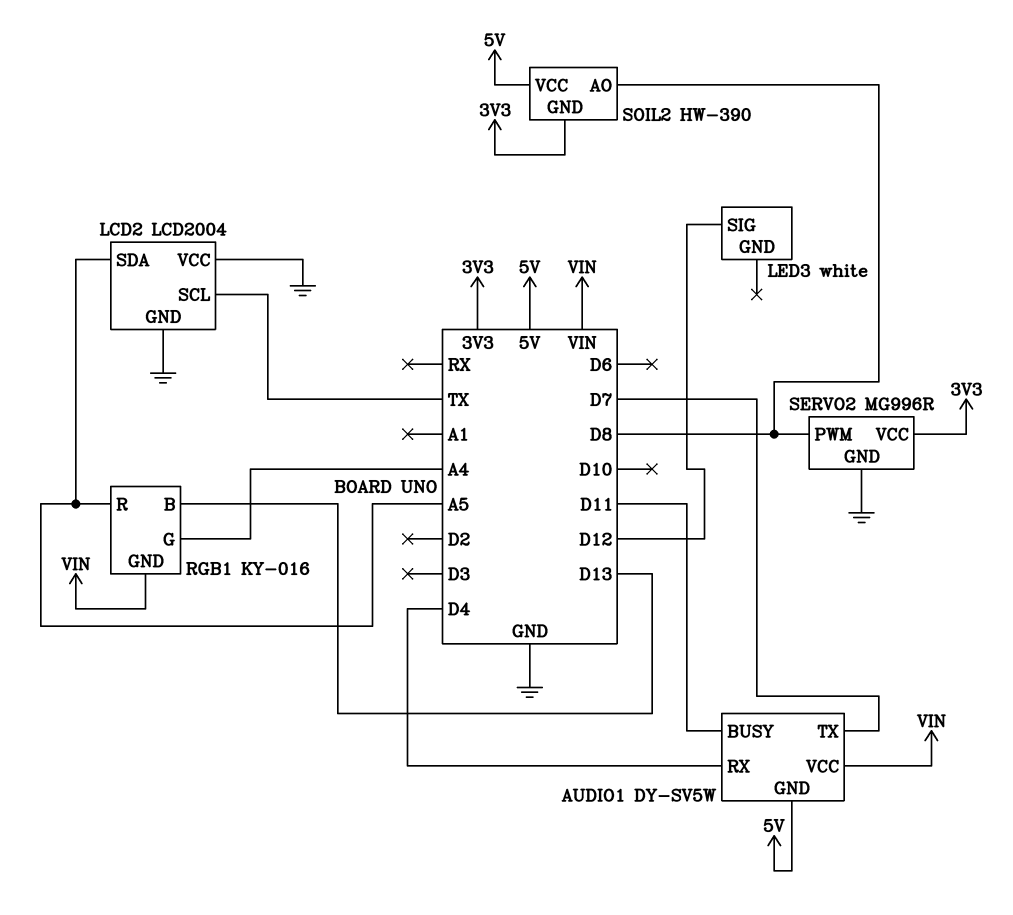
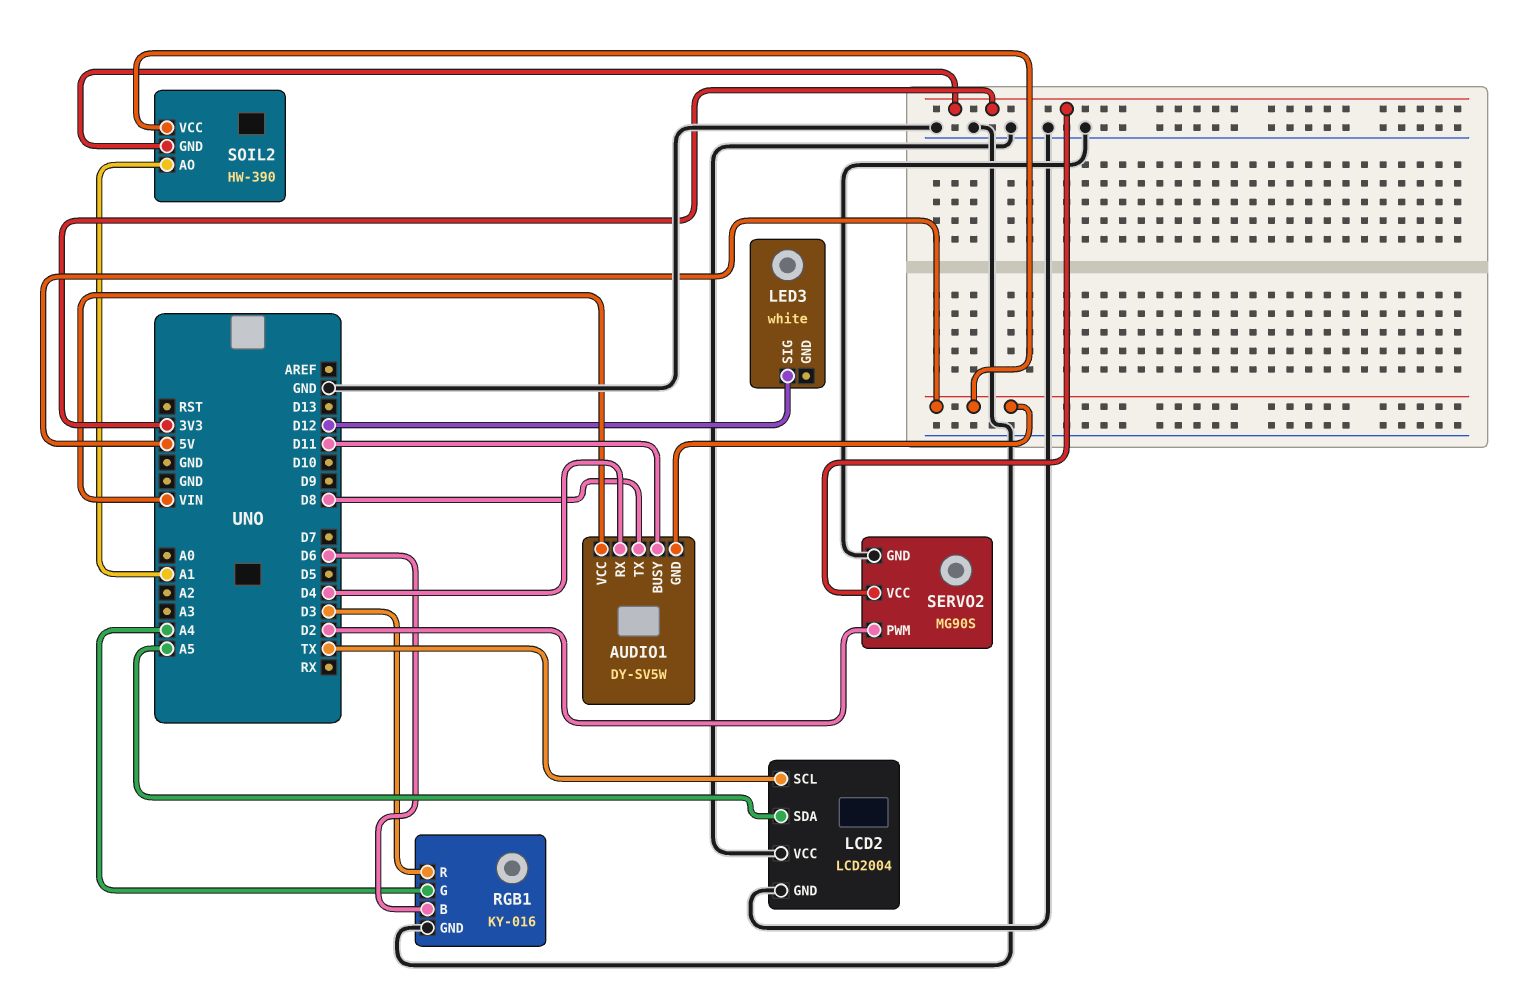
AUDIO1 pin TX: D7 -> D8
RGB1 pin B: D13 -> D6
RGB1 pin GND: VIN -> GND
RGB1 pin R: A5 -> D3
SERVO2: MG996R -> MG90S
SERVO2 pin PWM: D8 -> D2
SOIL2 pin AO: D8 -> A1

